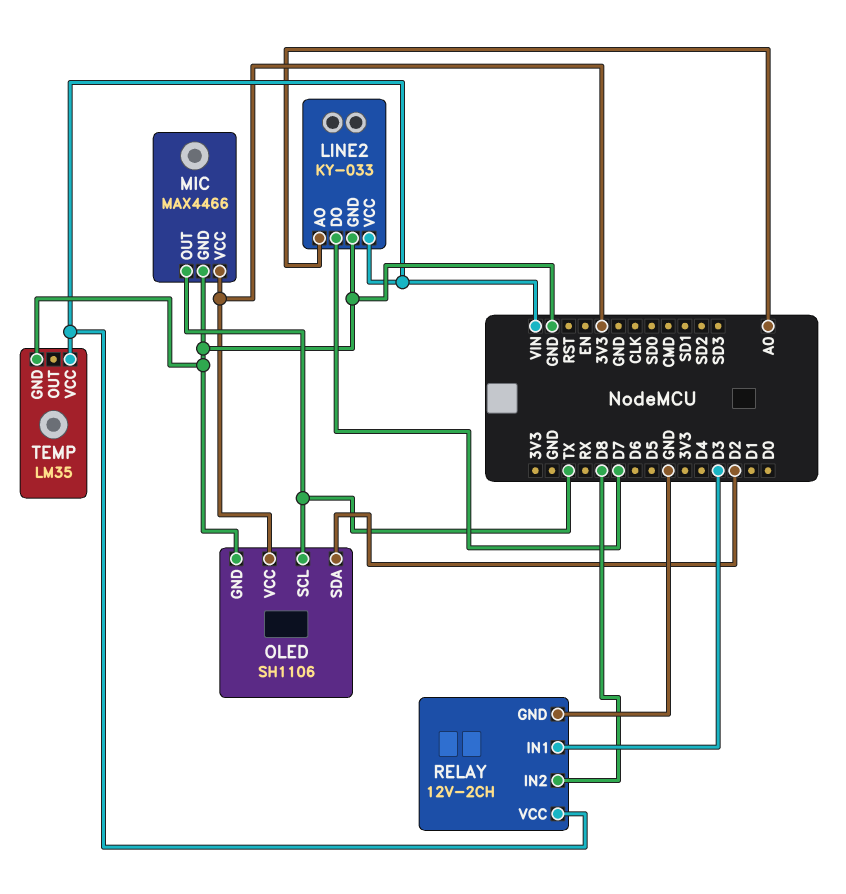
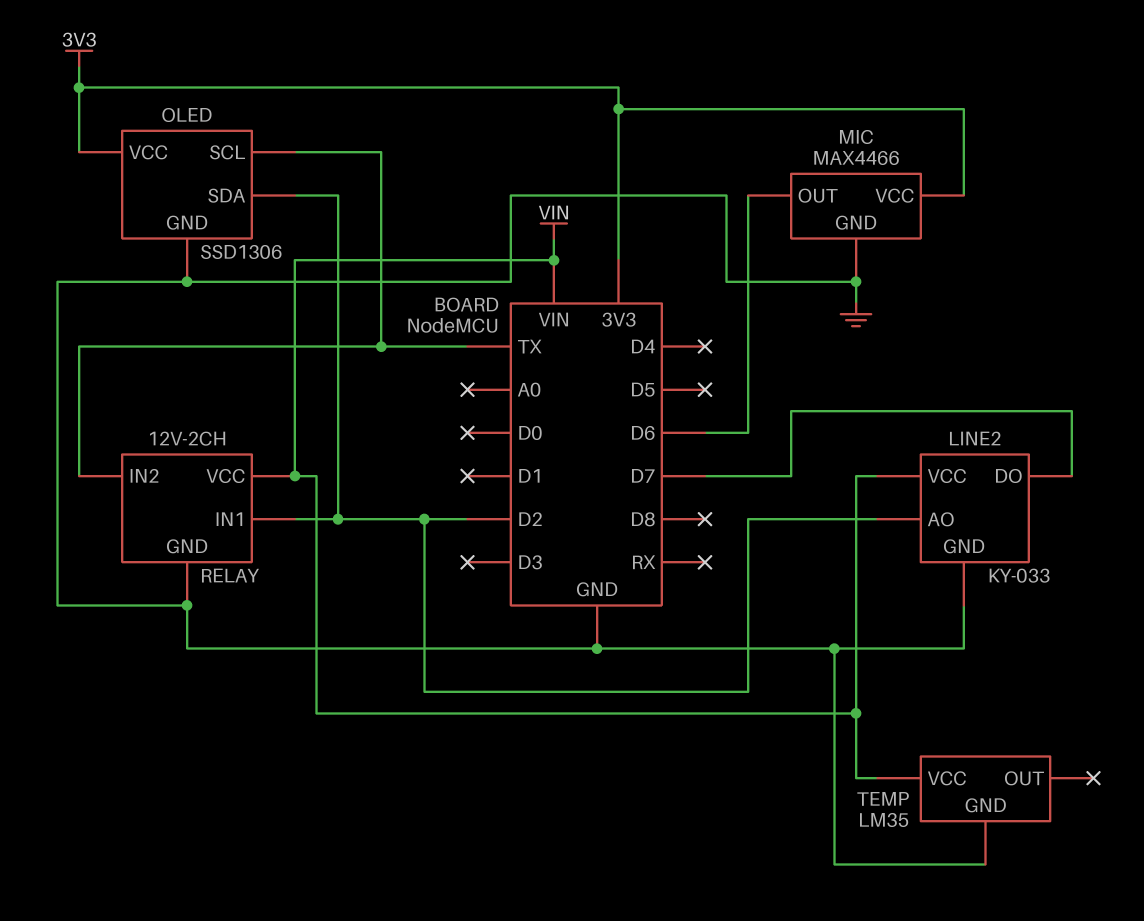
LINE2 pin AO: A0 -> D2
MIC pin OUT: TX -> D6
OLED: SH1106 -> SSD1306
RELAY pin IN1: D3 -> D2
RELAY pin IN2: D8 -> TX

